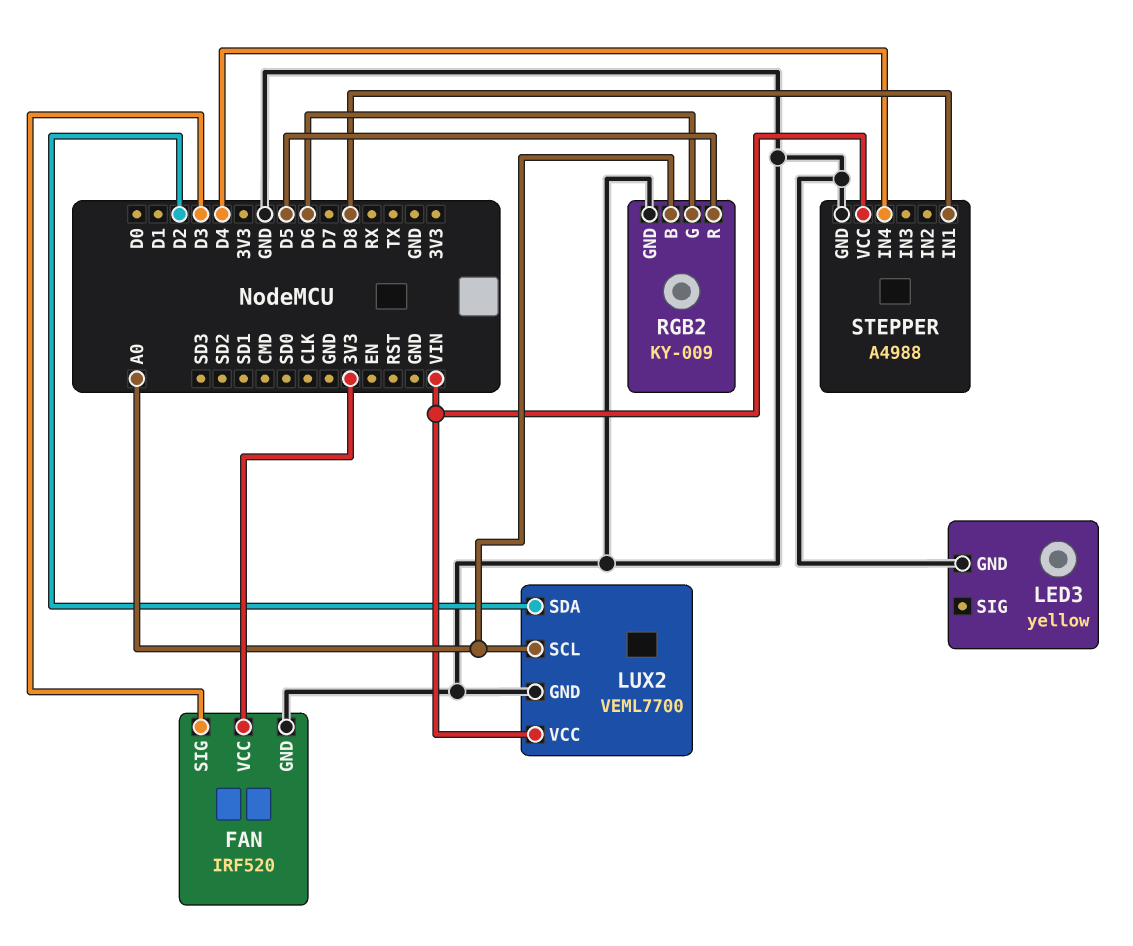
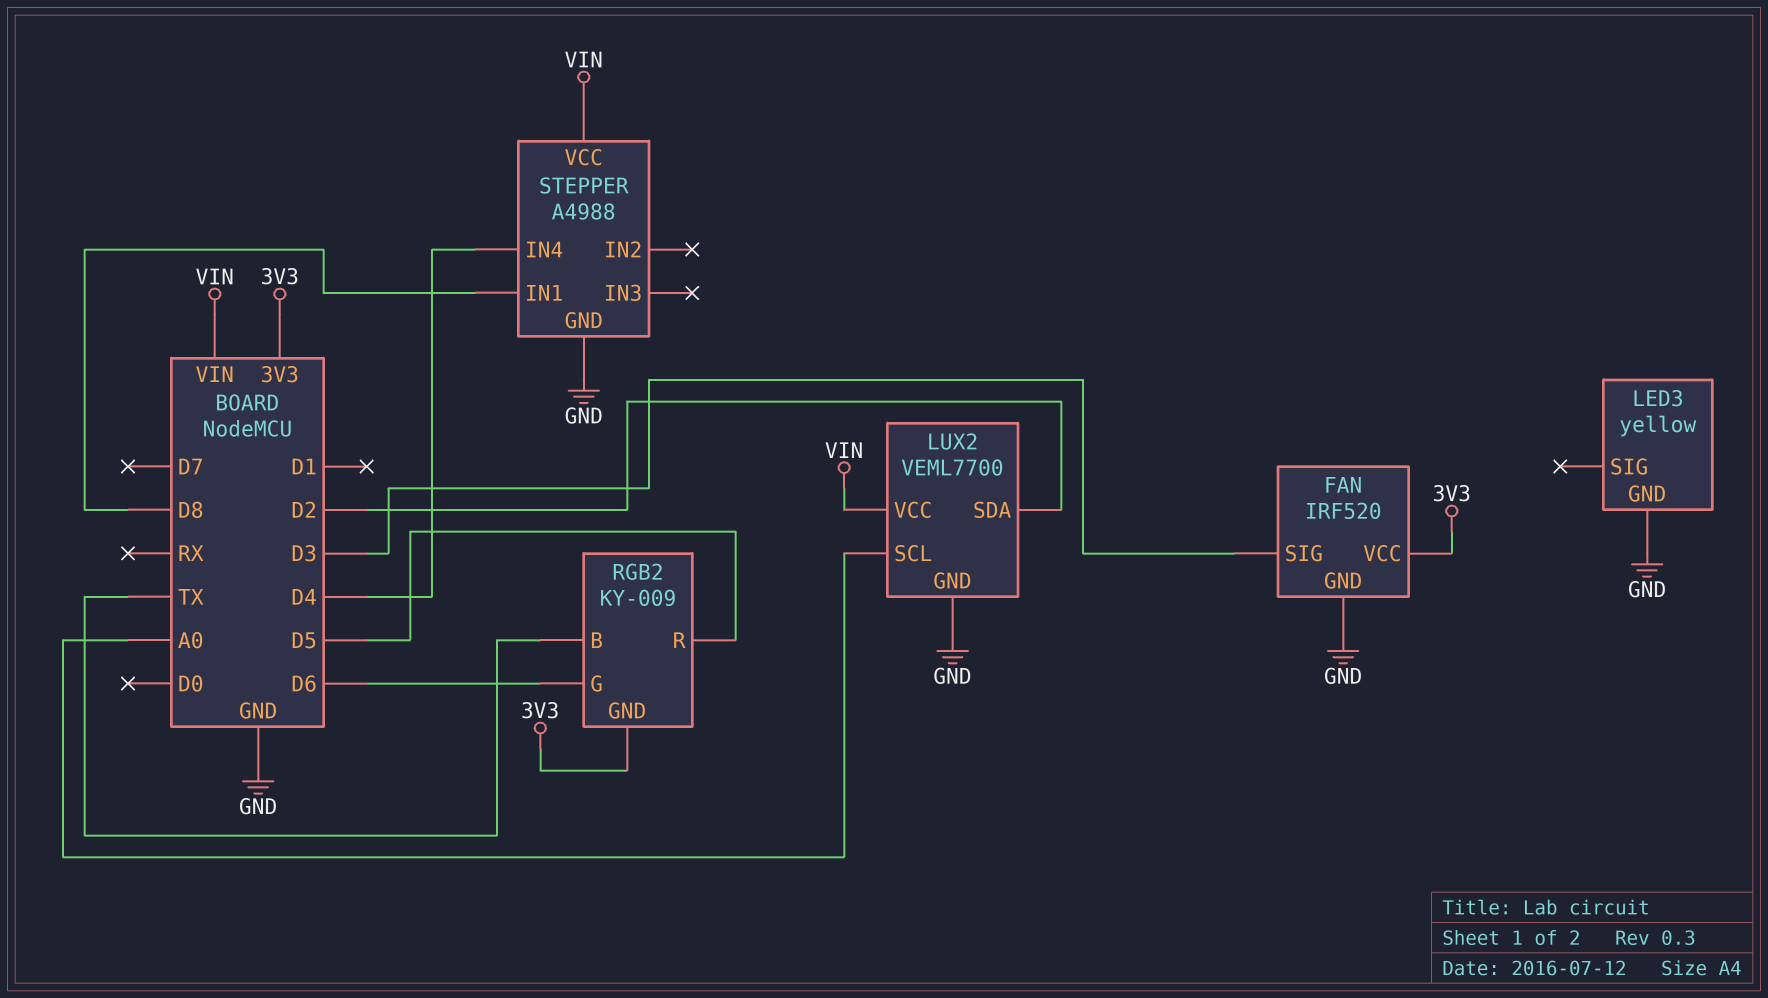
RGB2 pin B: A0 -> TX
RGB2 pin GND: GND -> 3V3

